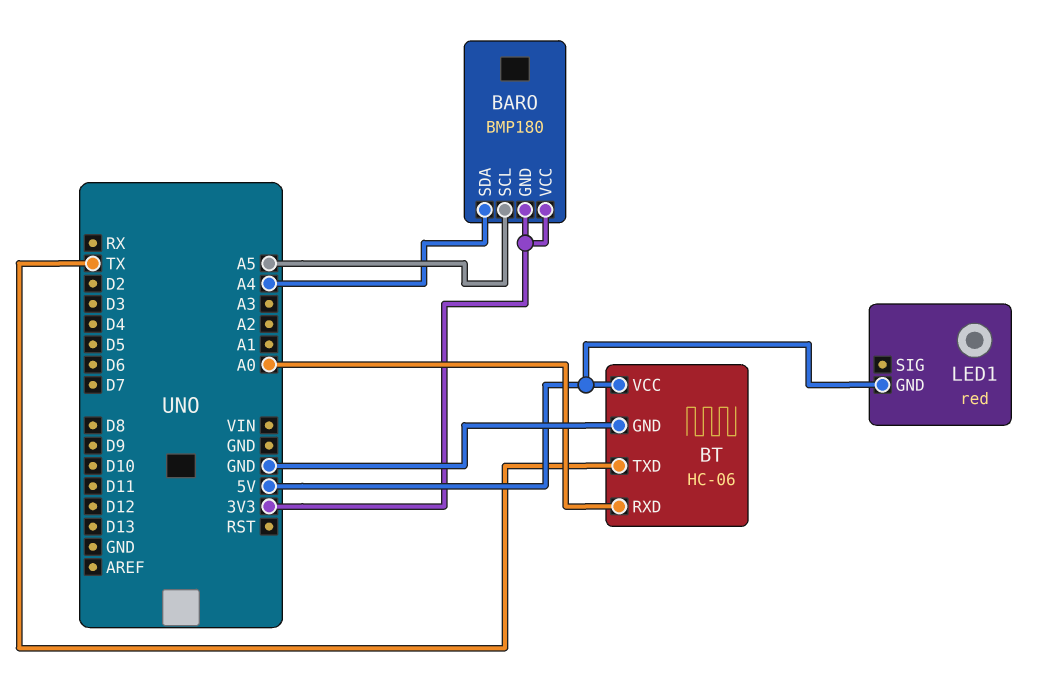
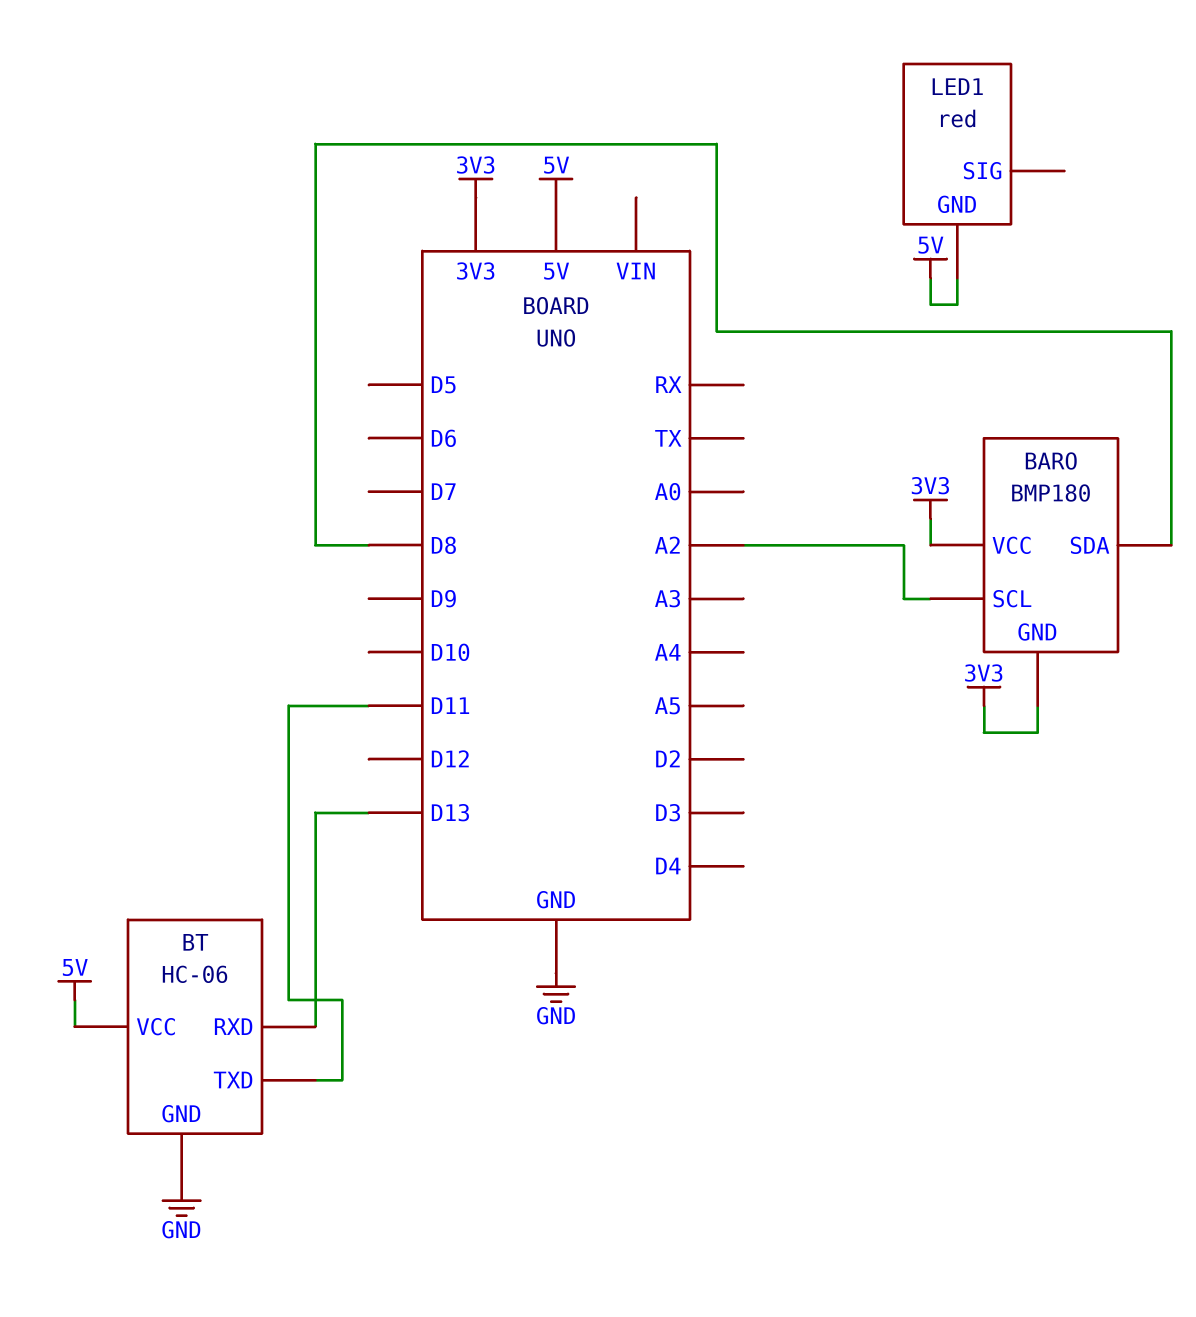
BARO pin SCL: A5 -> A2
BARO pin SDA: A4 -> D8
BT pin RXD: A0 -> D13
BT pin TXD: TX -> D11

